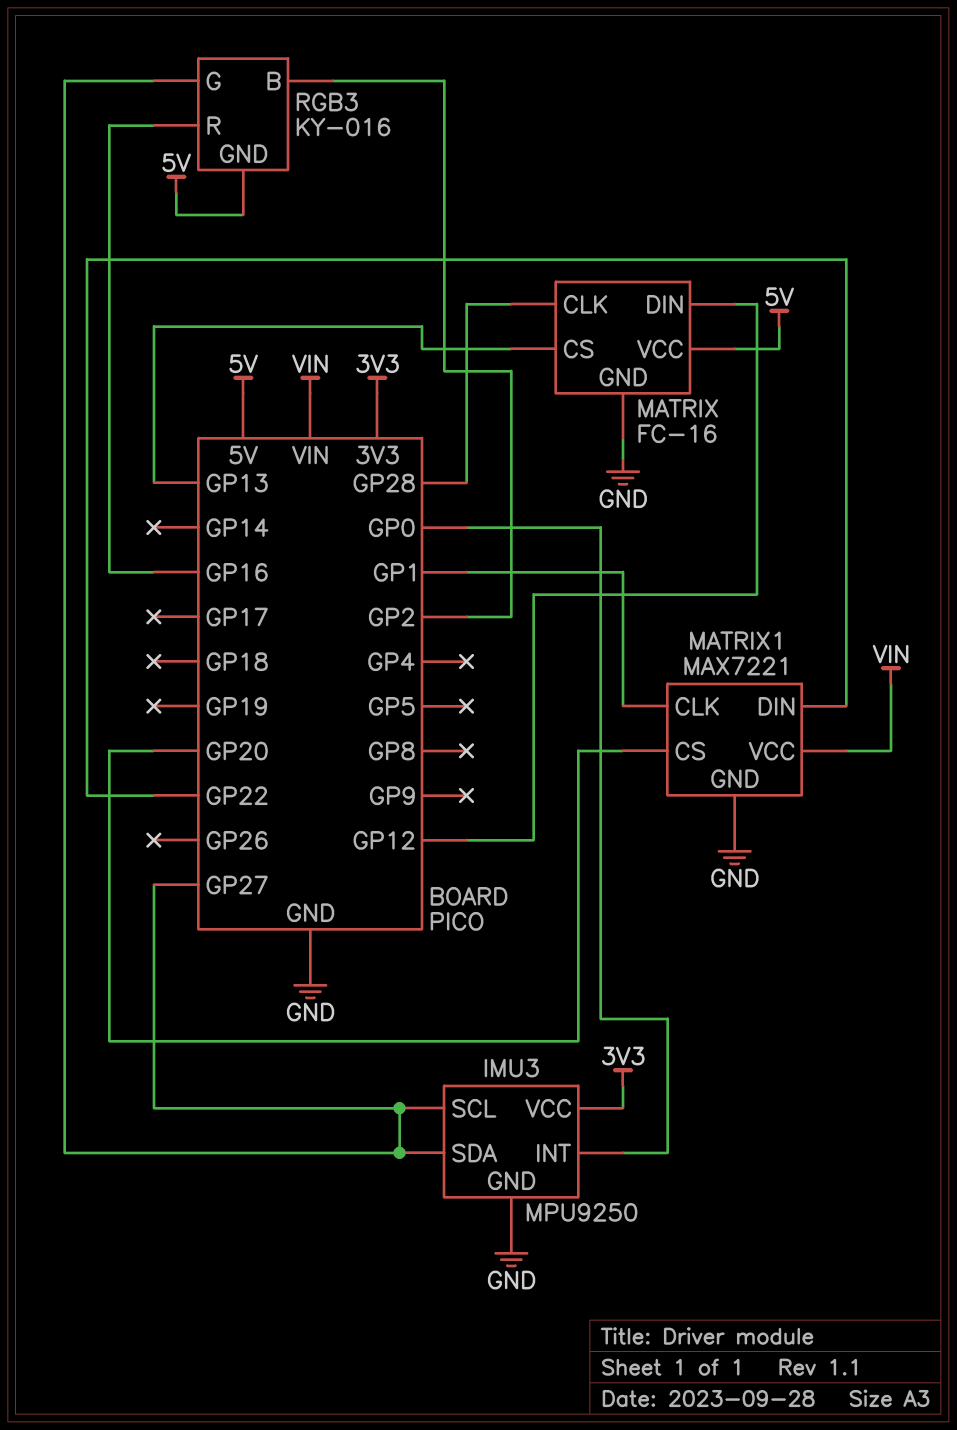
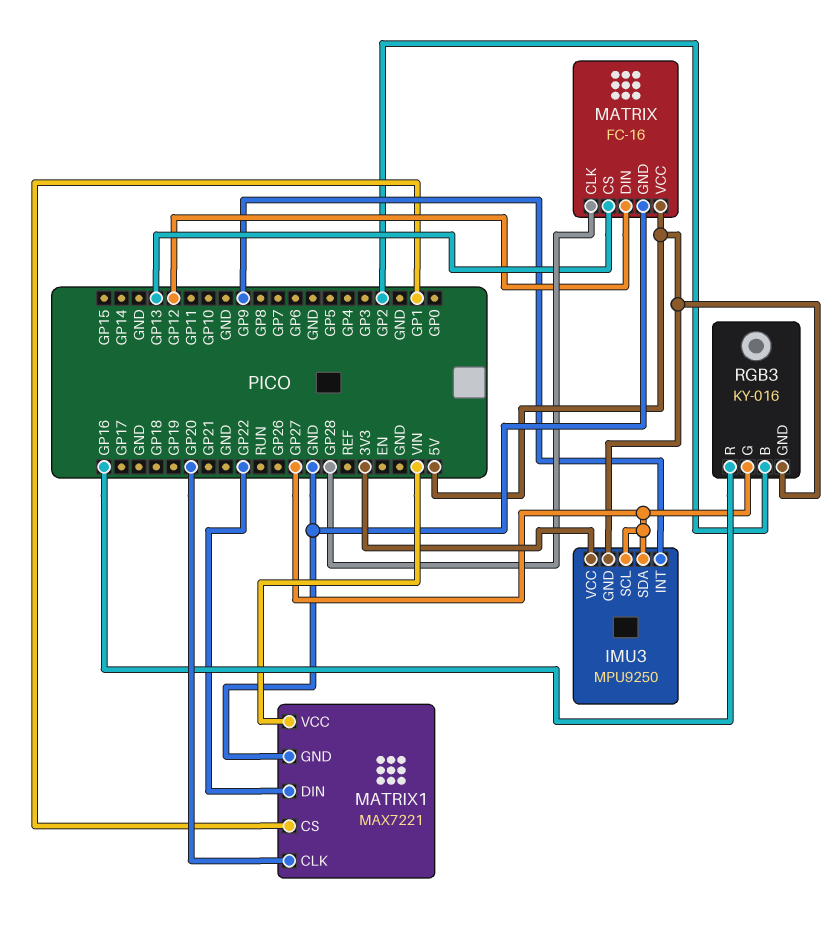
IMU3 pin GND: GND -> 5V
IMU3 pin INT: GP0 -> GP9
MATRIX1 pin CLK: GP1 -> GP20
MATRIX1 pin CS: GP20 -> GP1

